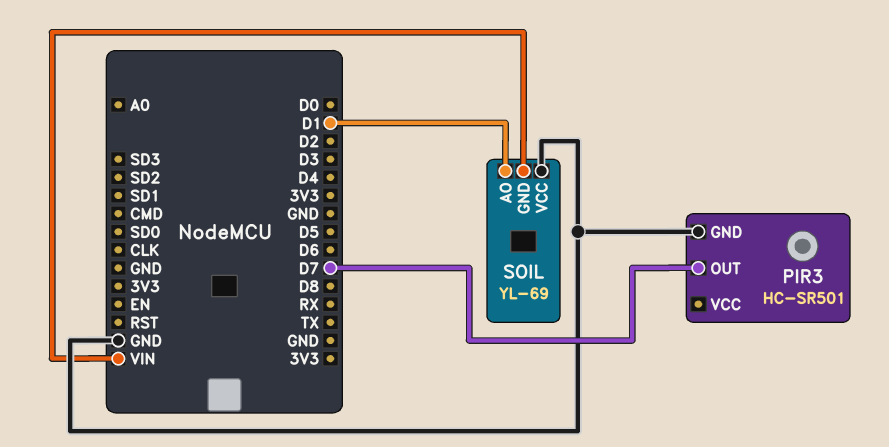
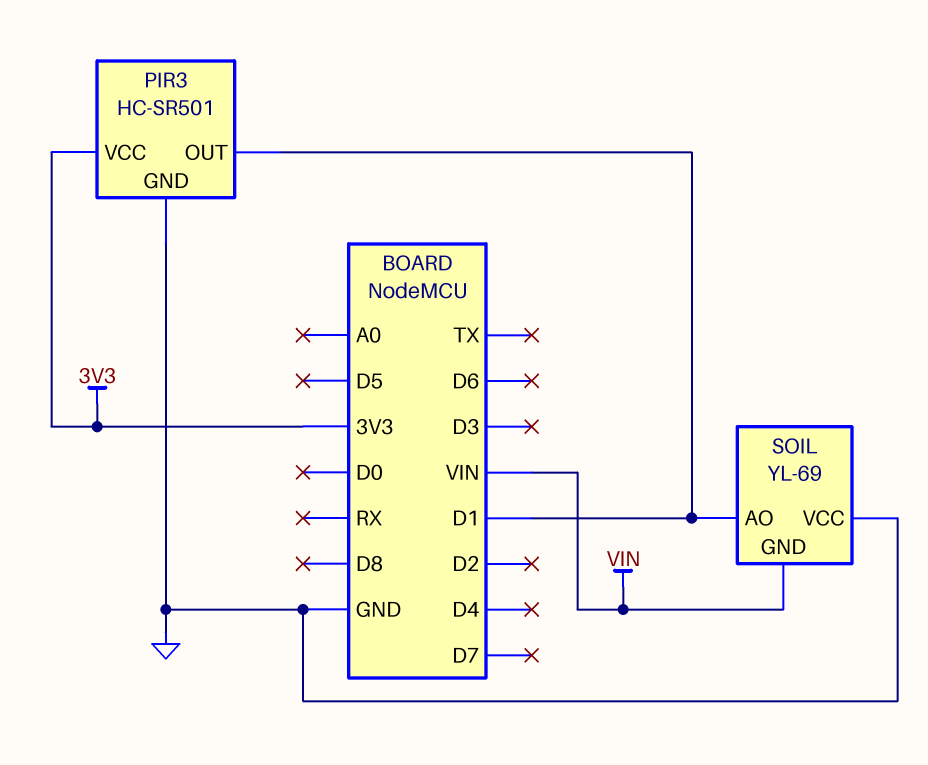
PIR3 pin OUT: D7 -> D1
PIR3 pin VCC: none -> 3V3

